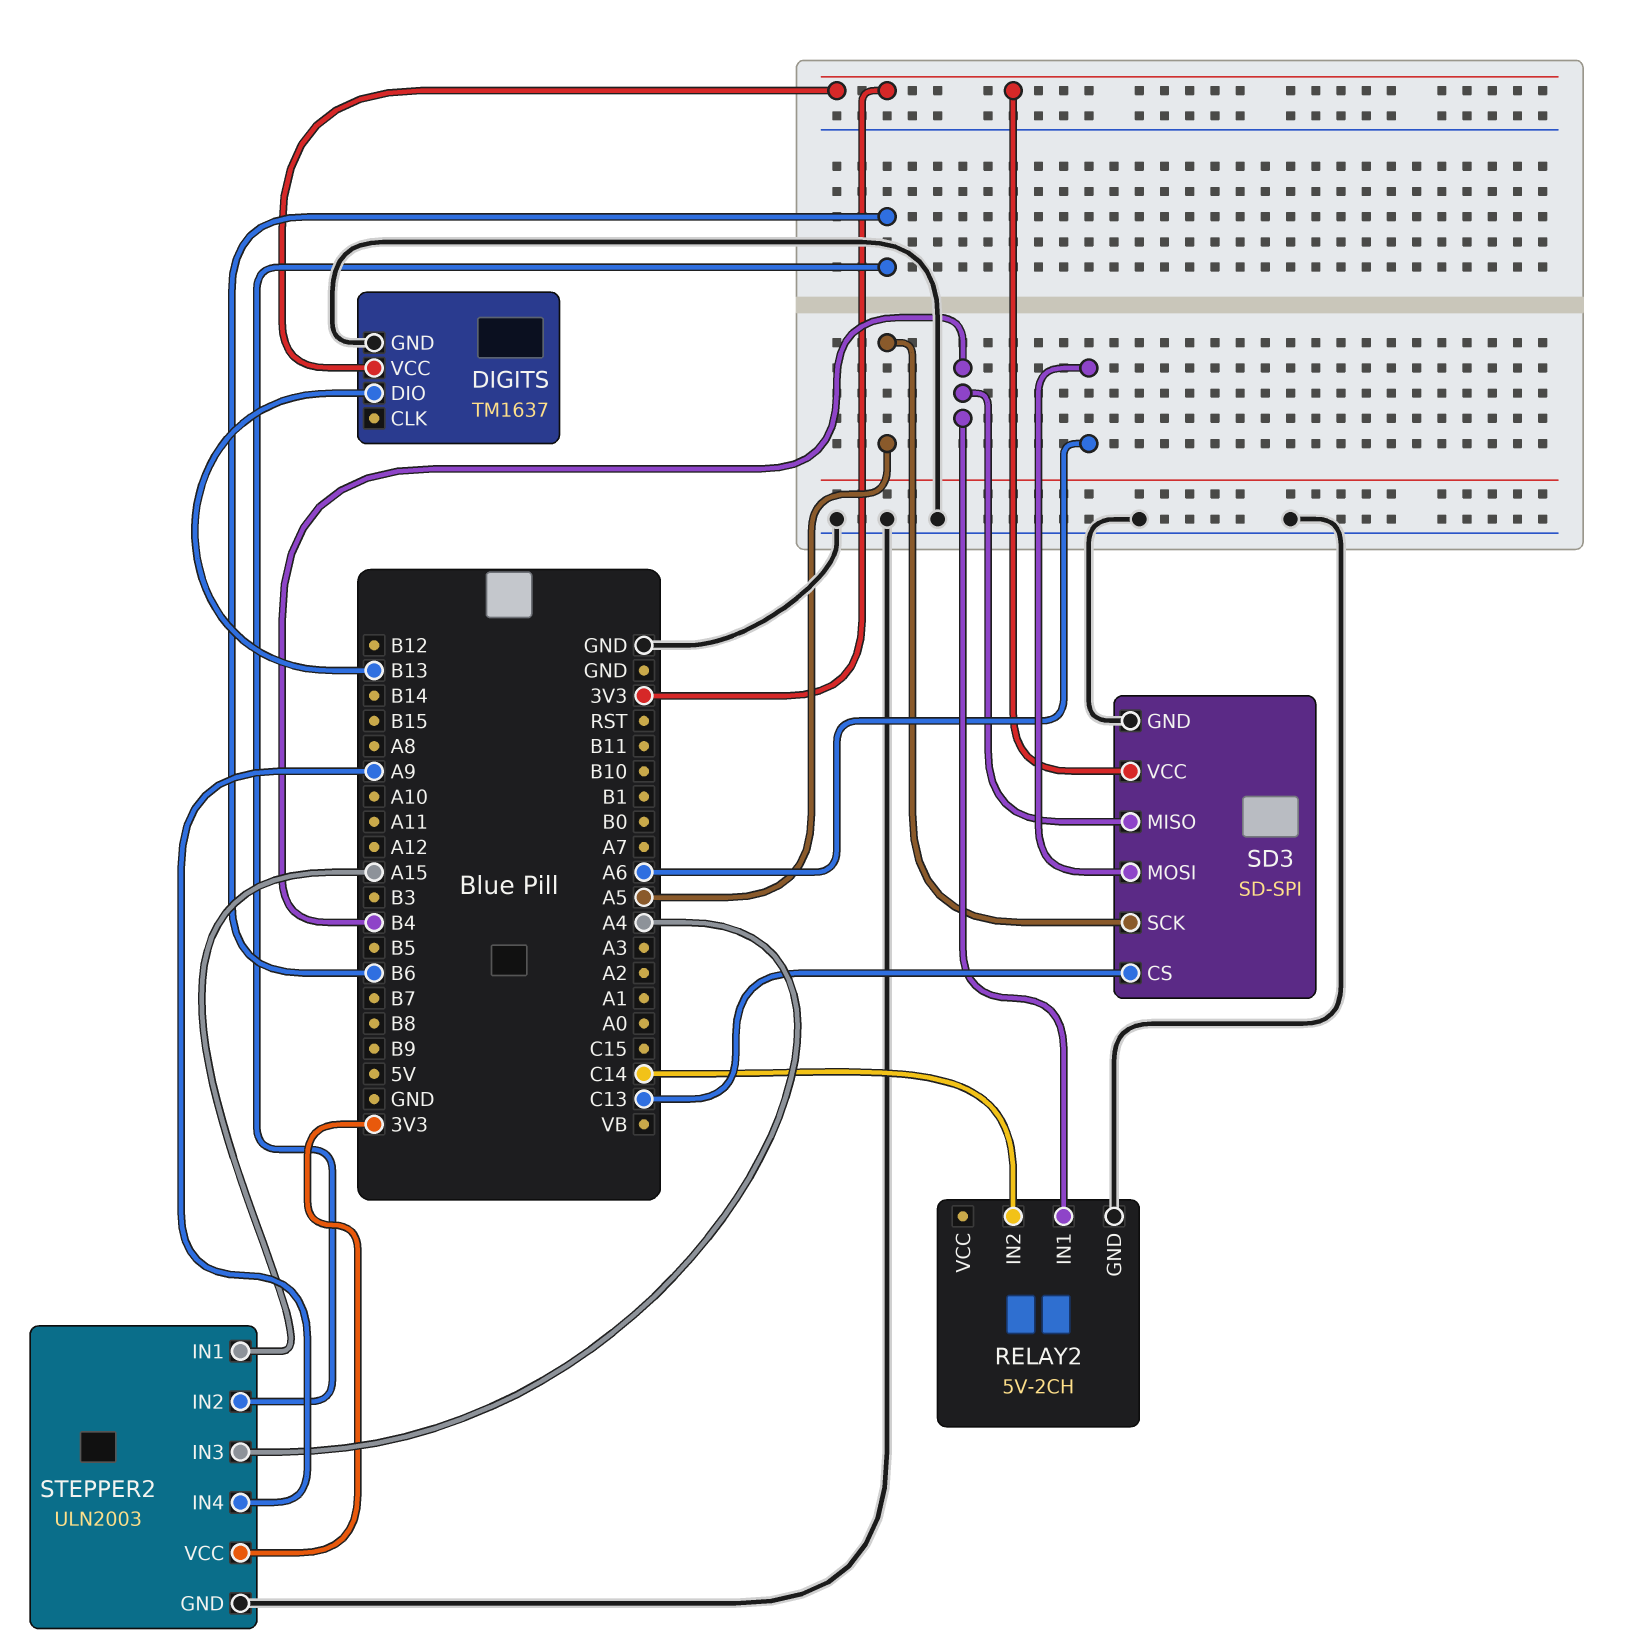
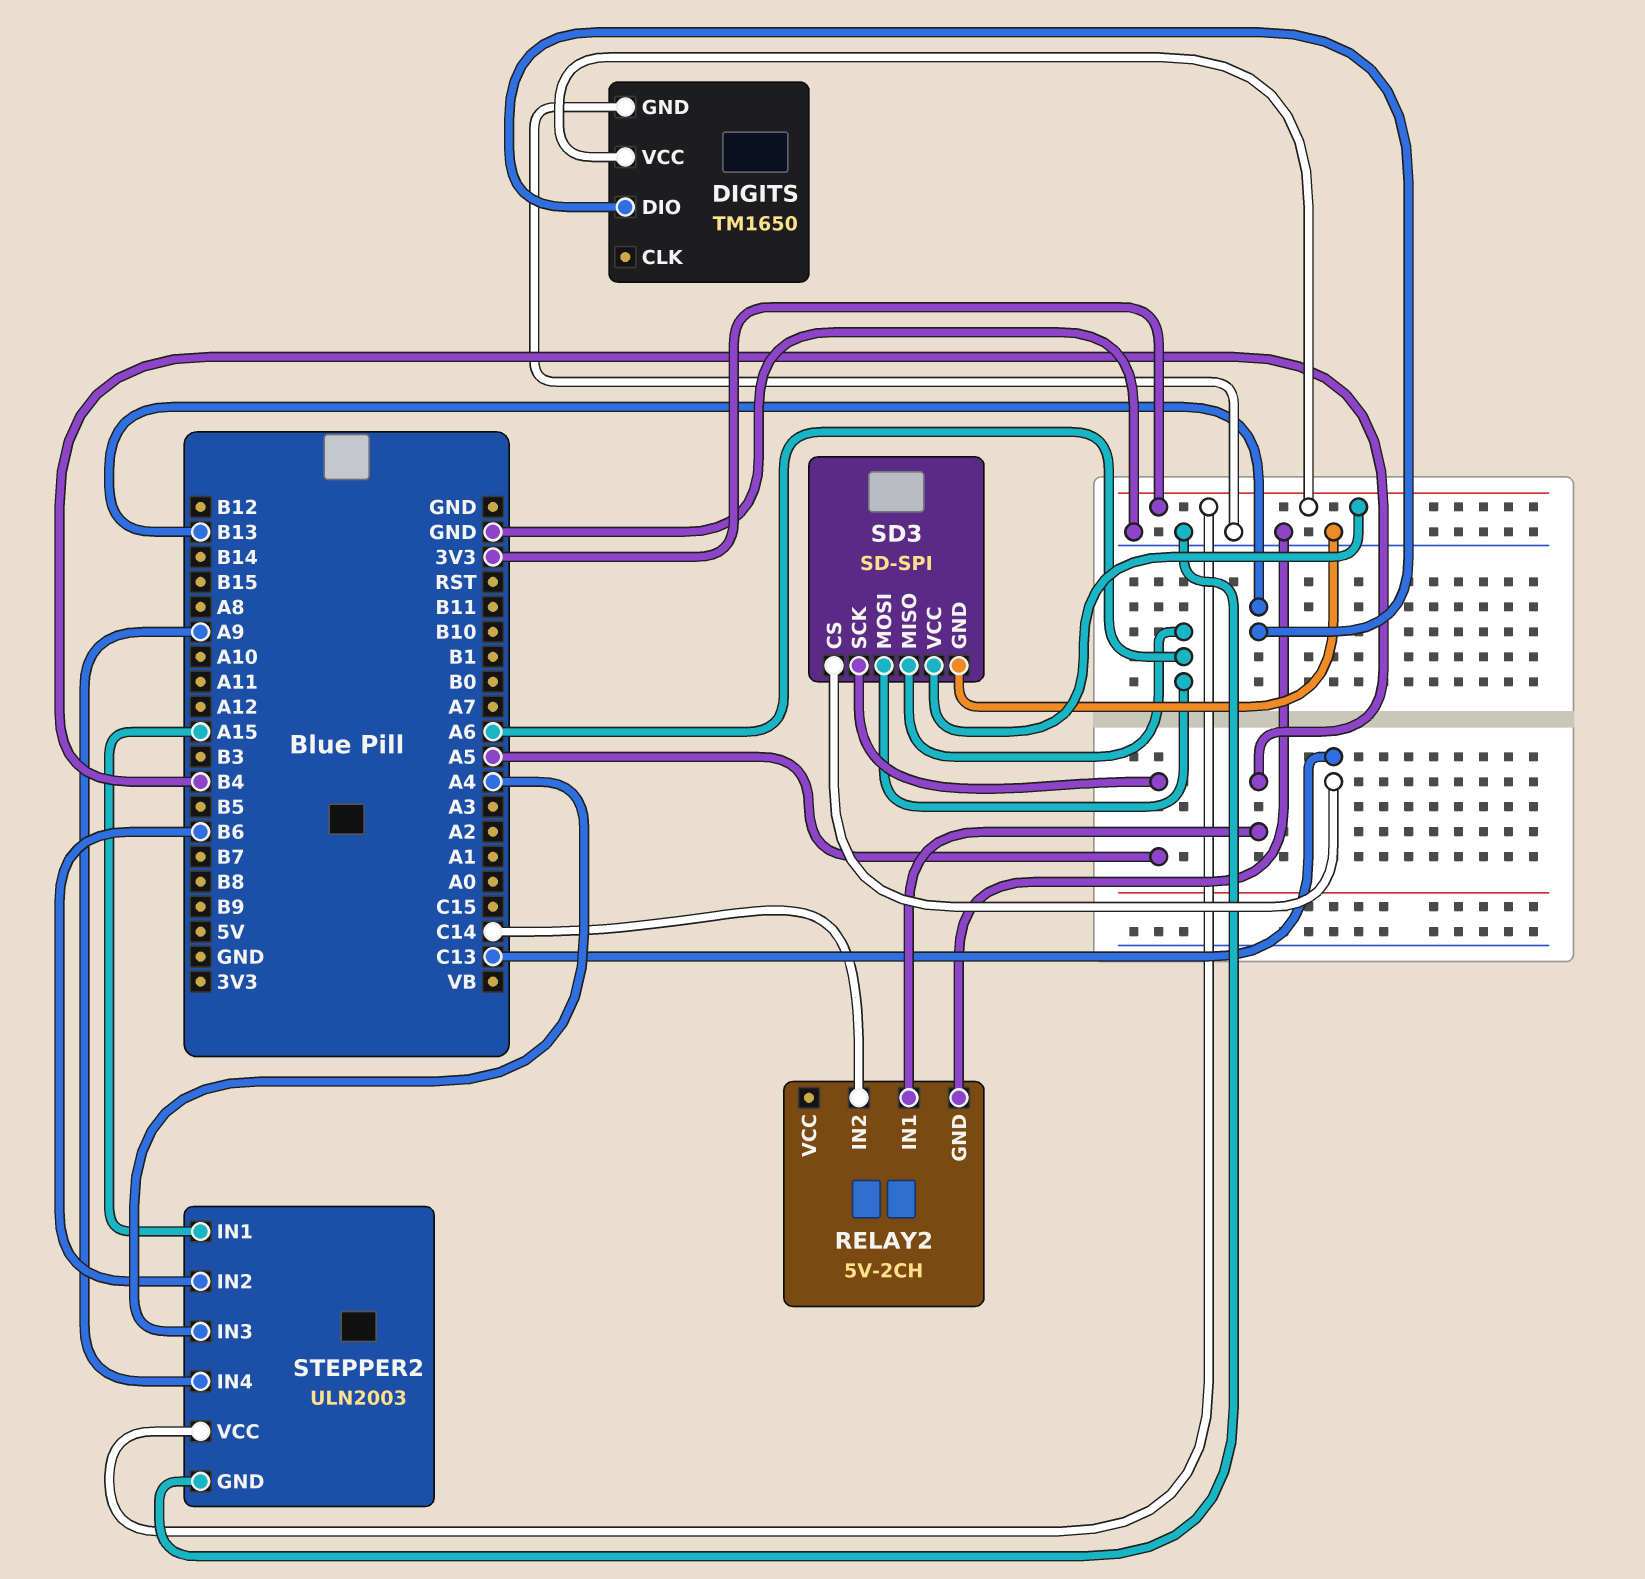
DIGITS: TM1637 -> TM1650
SD3 pin MISO: B4 -> A6

